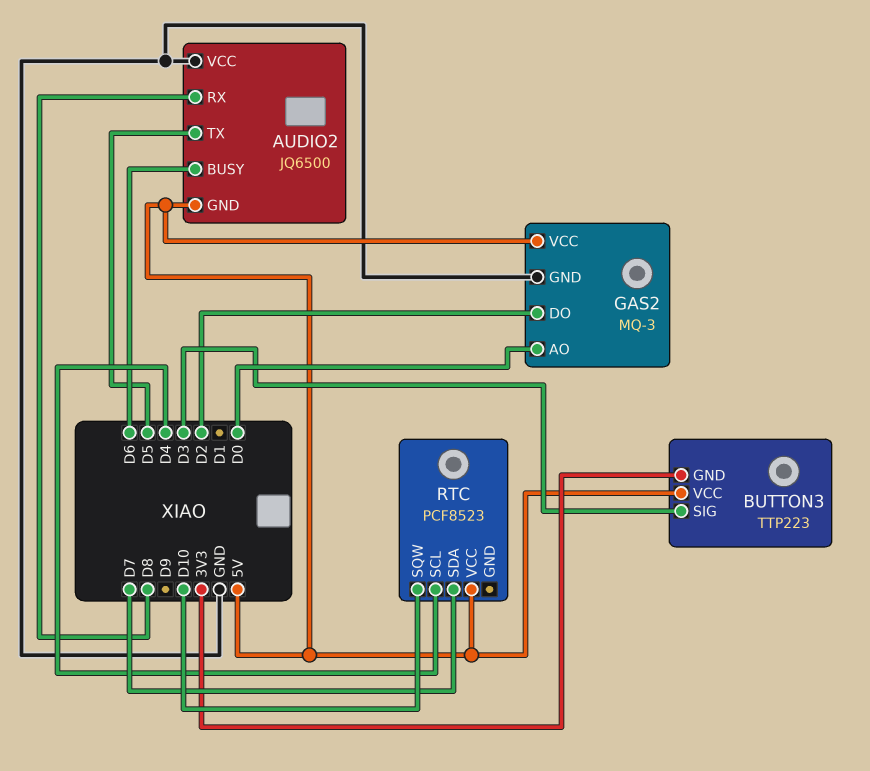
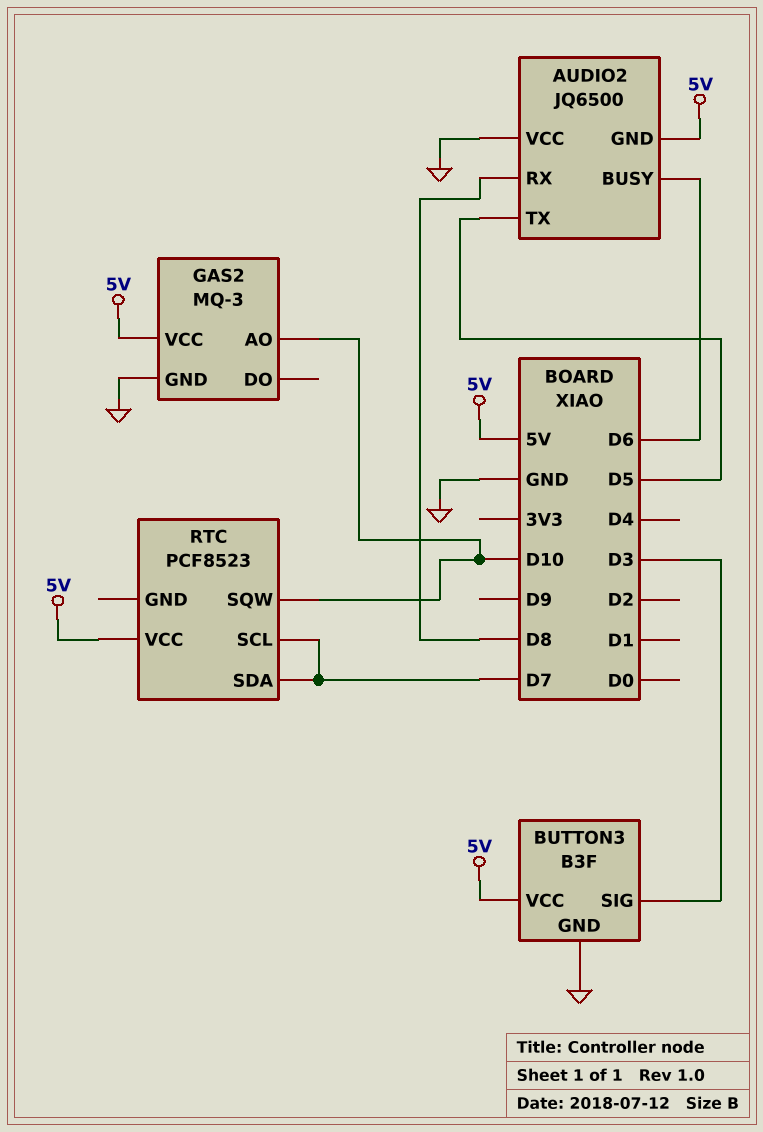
BUTTON3: TTP223 -> B3F
BUTTON3 pin GND: 3V3 -> GND
GAS2 pin AO: D0 -> D10
GAS2 pin DO: D2 -> none
RTC pin SCL: D4 -> D7

